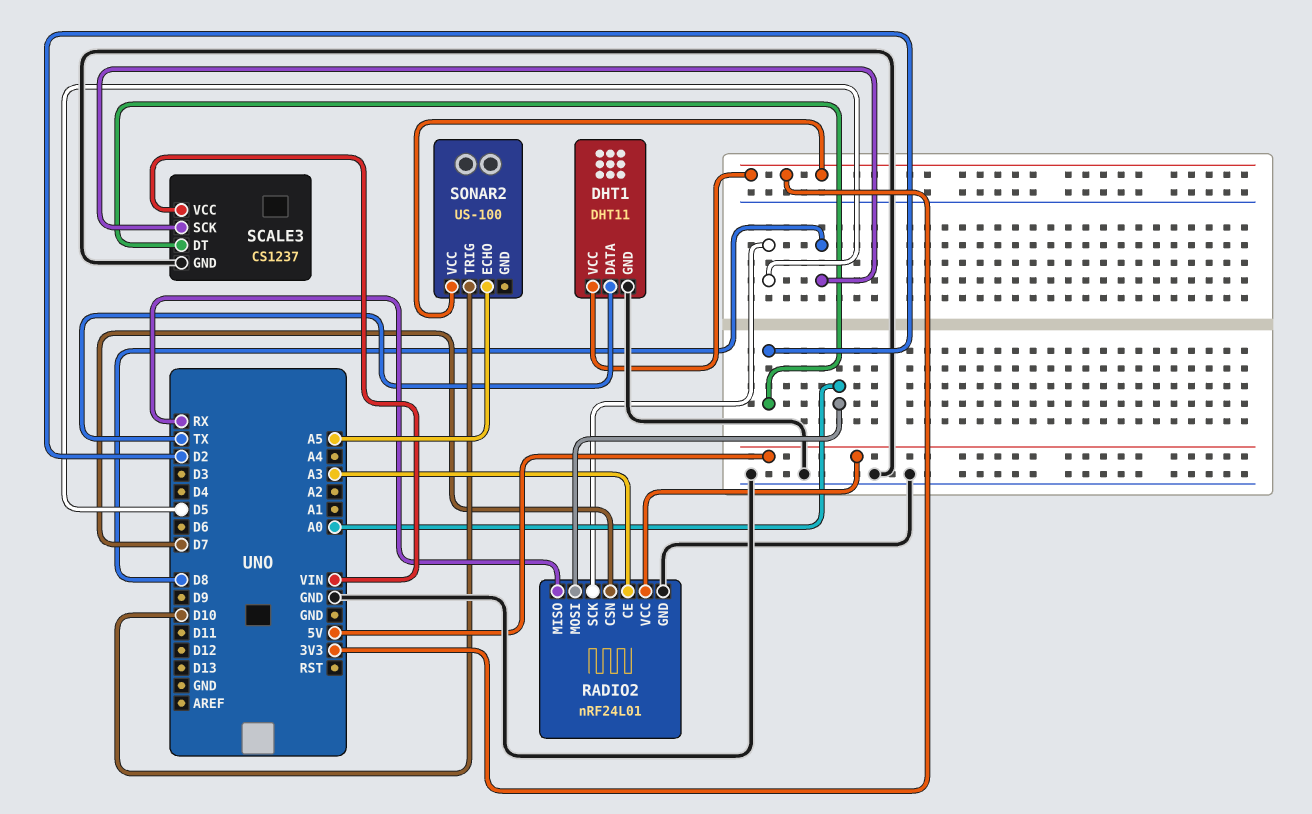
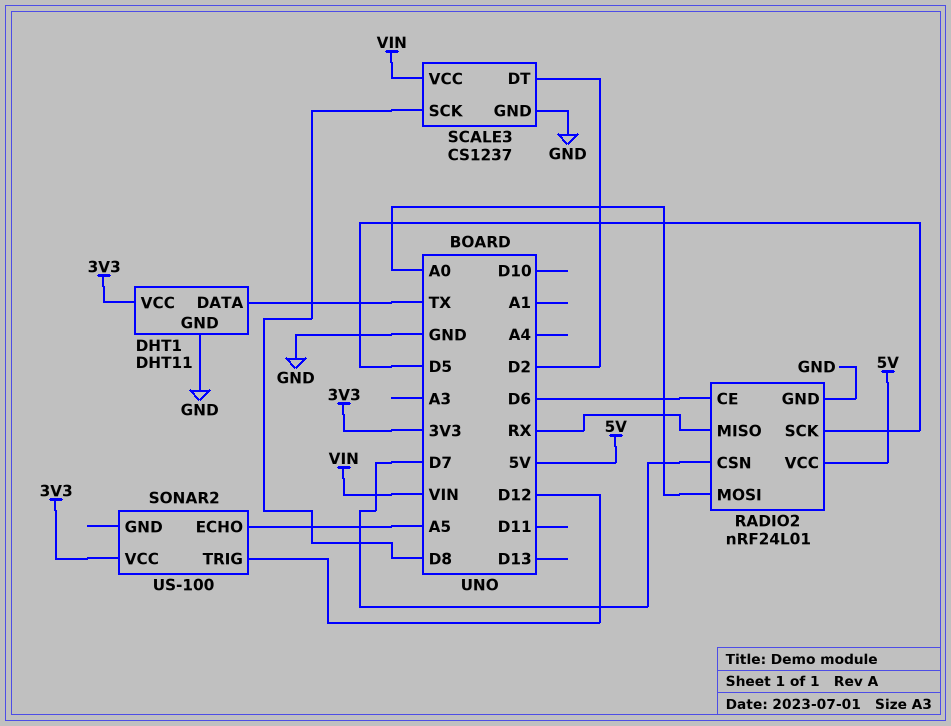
RADIO2 pin CE: A3 -> D6
SONAR2 pin TRIG: D10 -> D12

